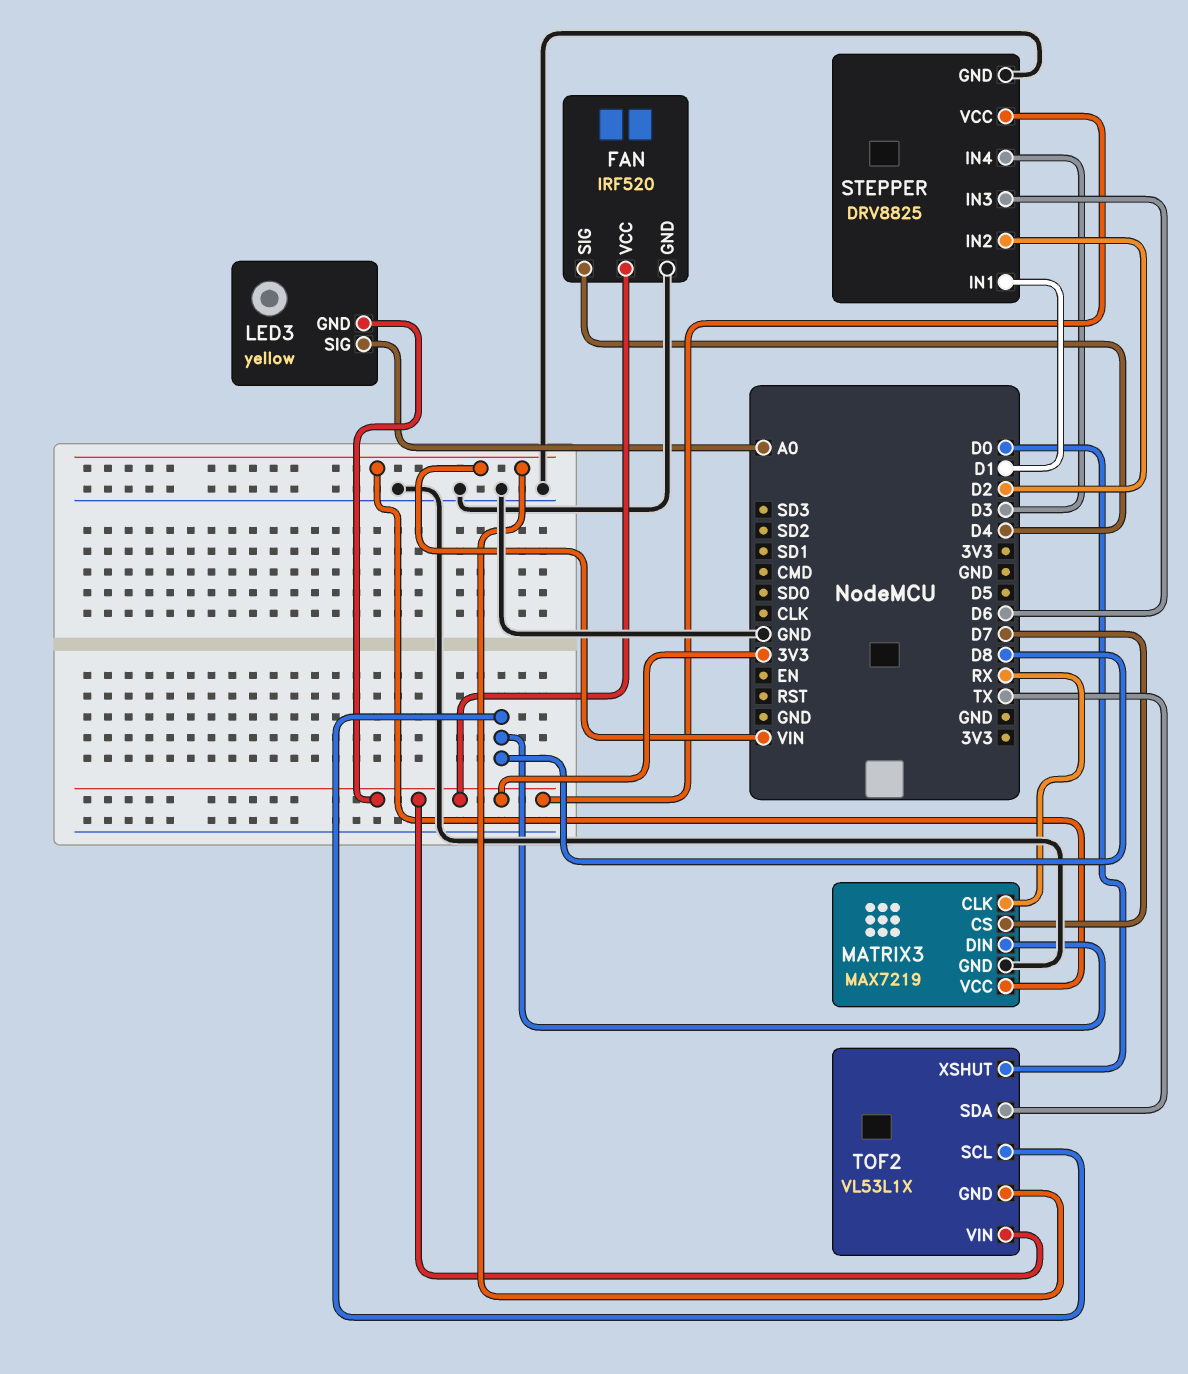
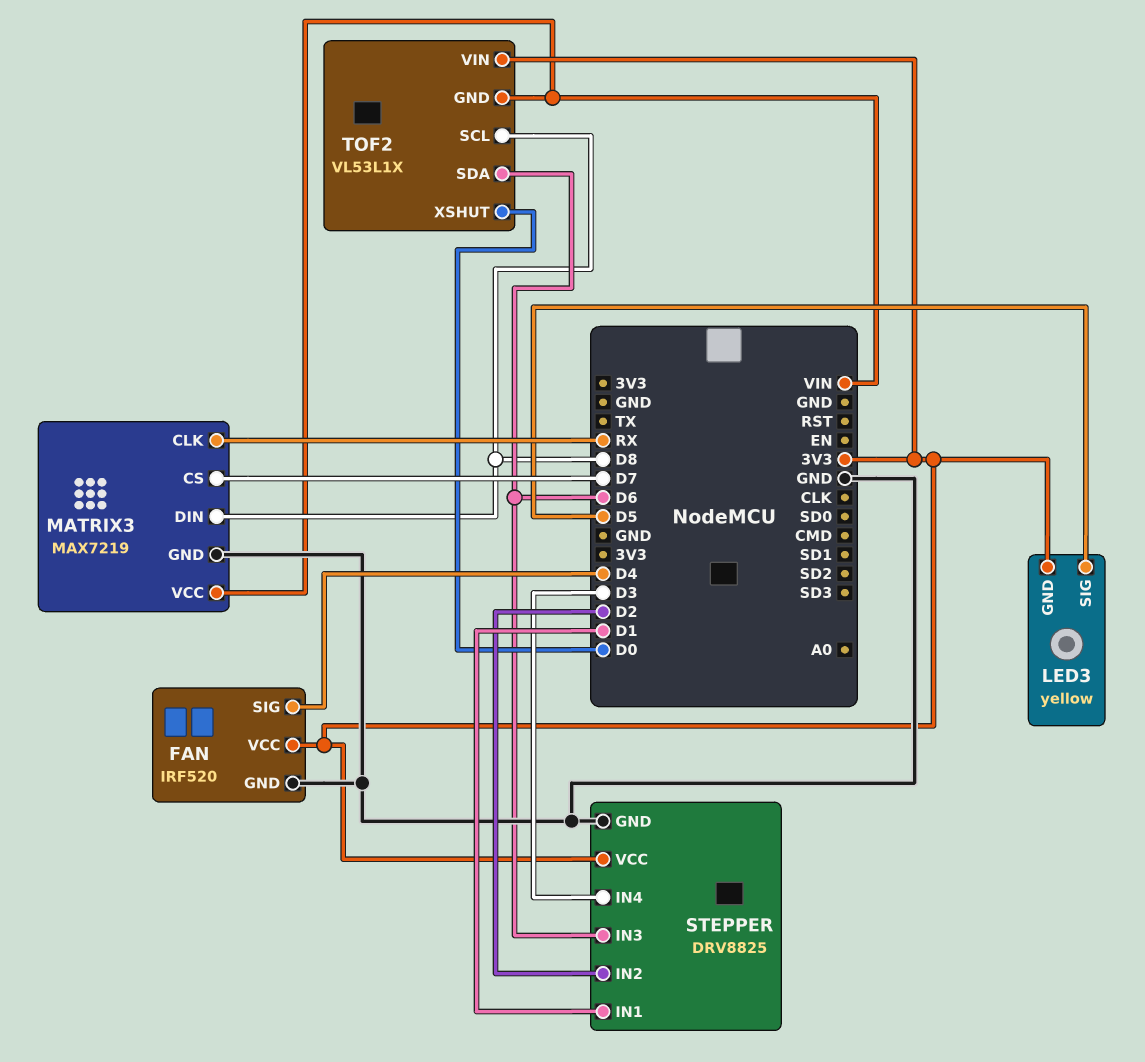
LED3 pin SIG: A0 -> D5
TOF2 pin SDA: TX -> D6

